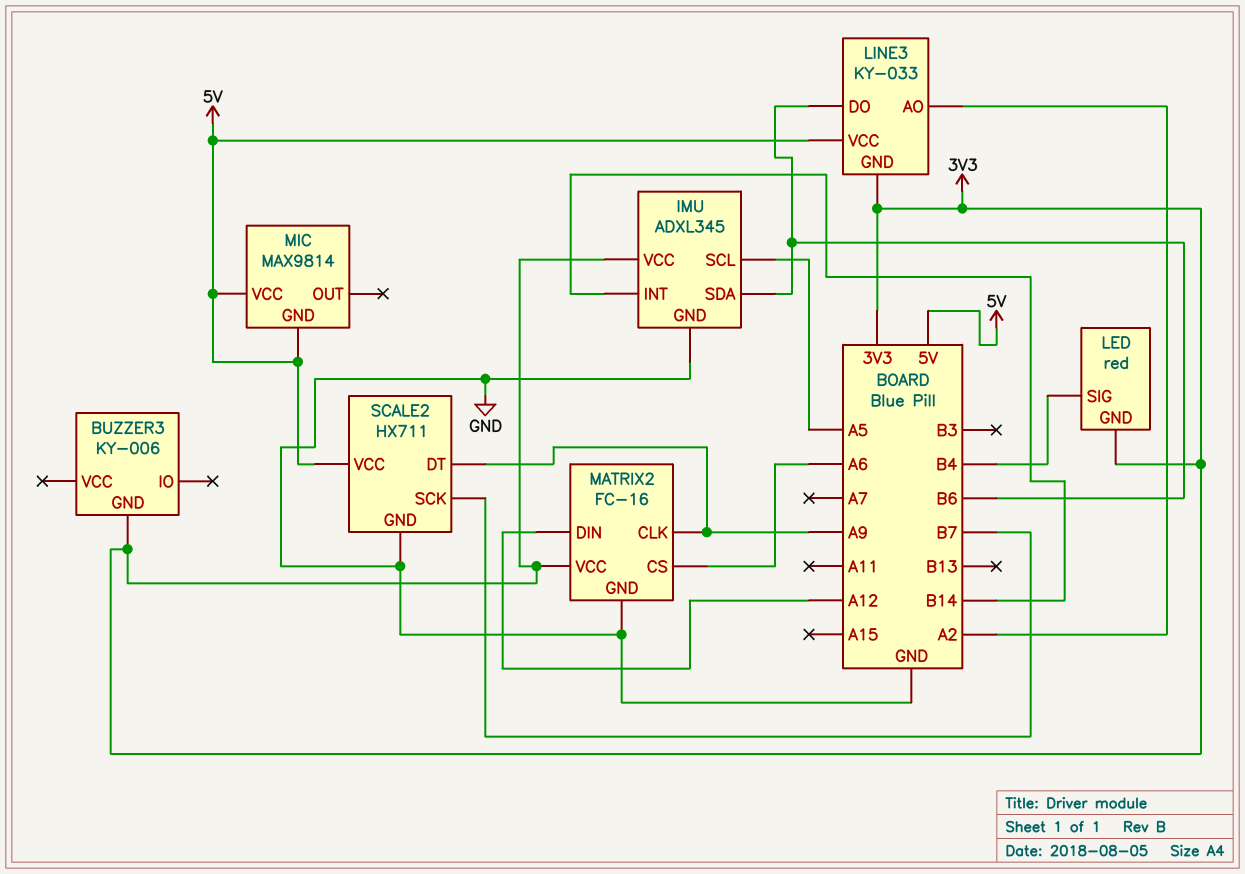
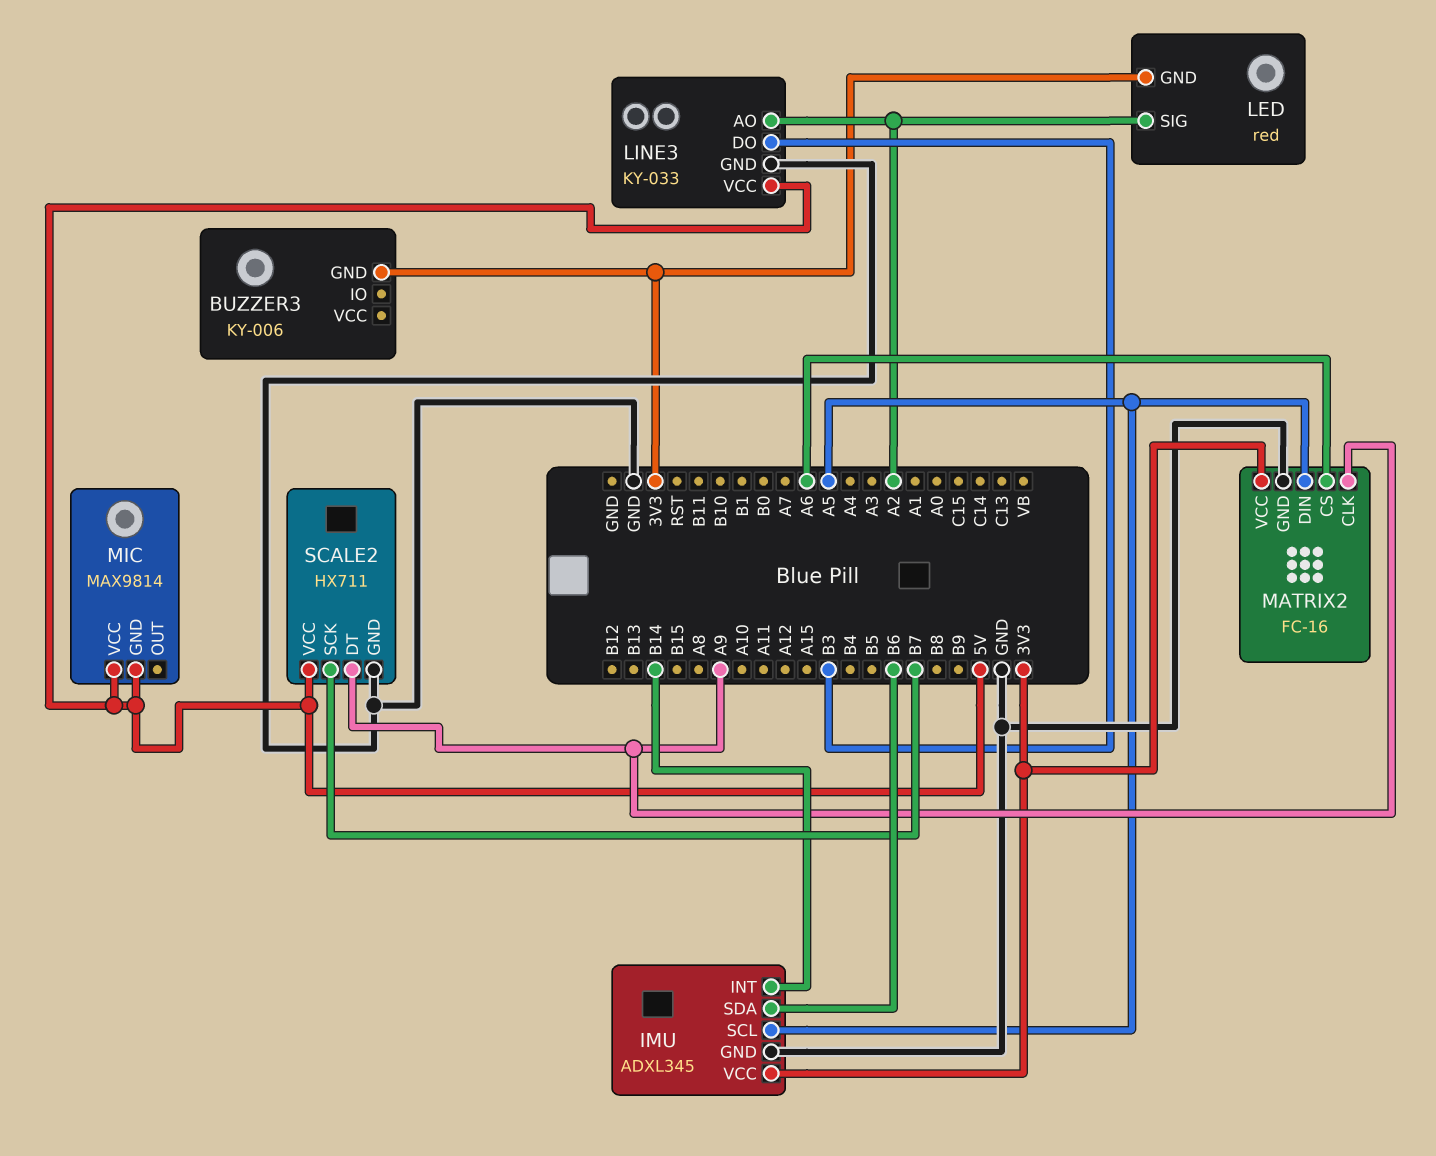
LED pin SIG: B4 -> A2
LINE3 pin DO: B6 -> B3
LINE3 pin GND: 3V3 -> GND
MATRIX2 pin DIN: A12 -> A5

